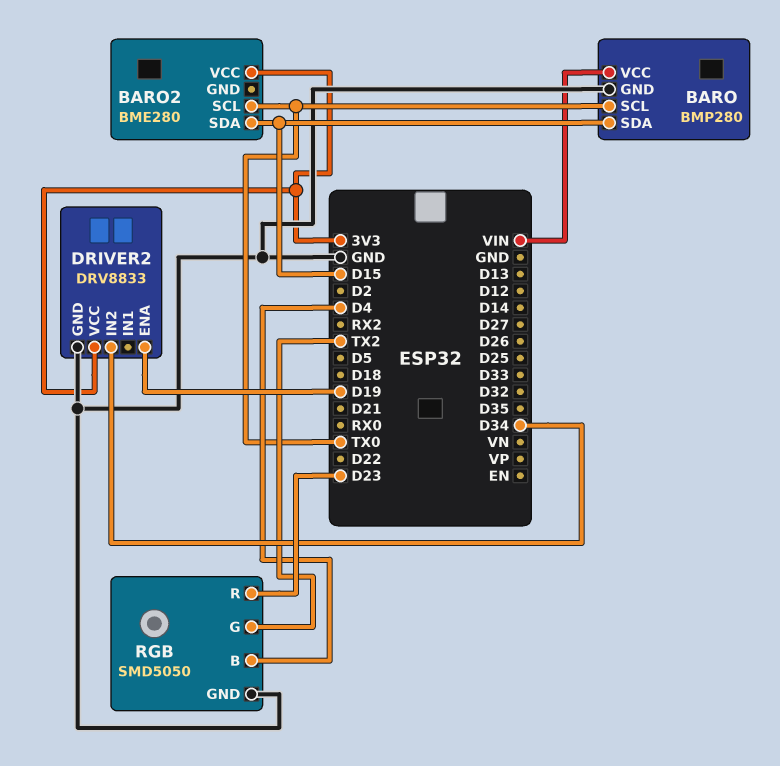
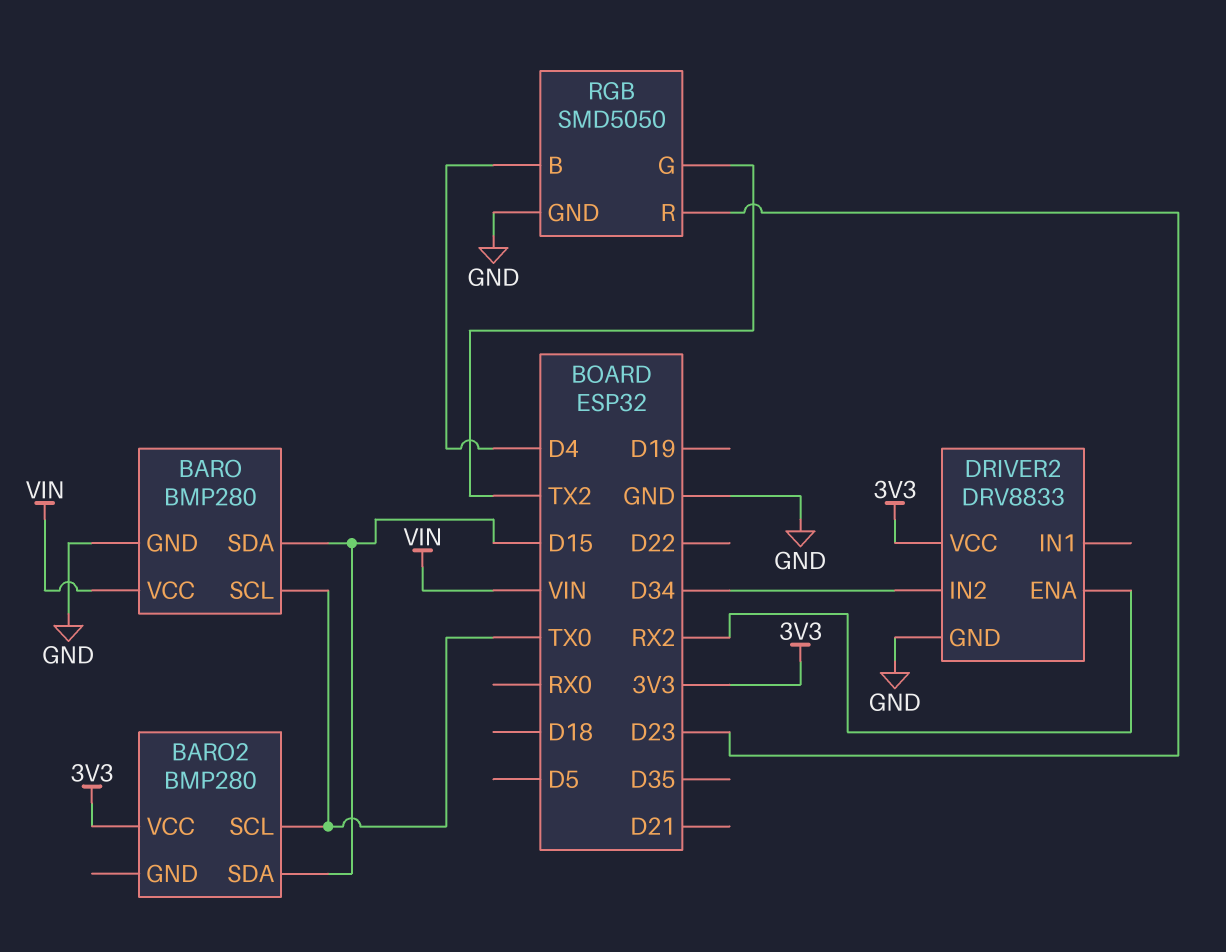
BARO2: BME280 -> BMP280
DRIVER2 pin ENA: D19 -> RX2

